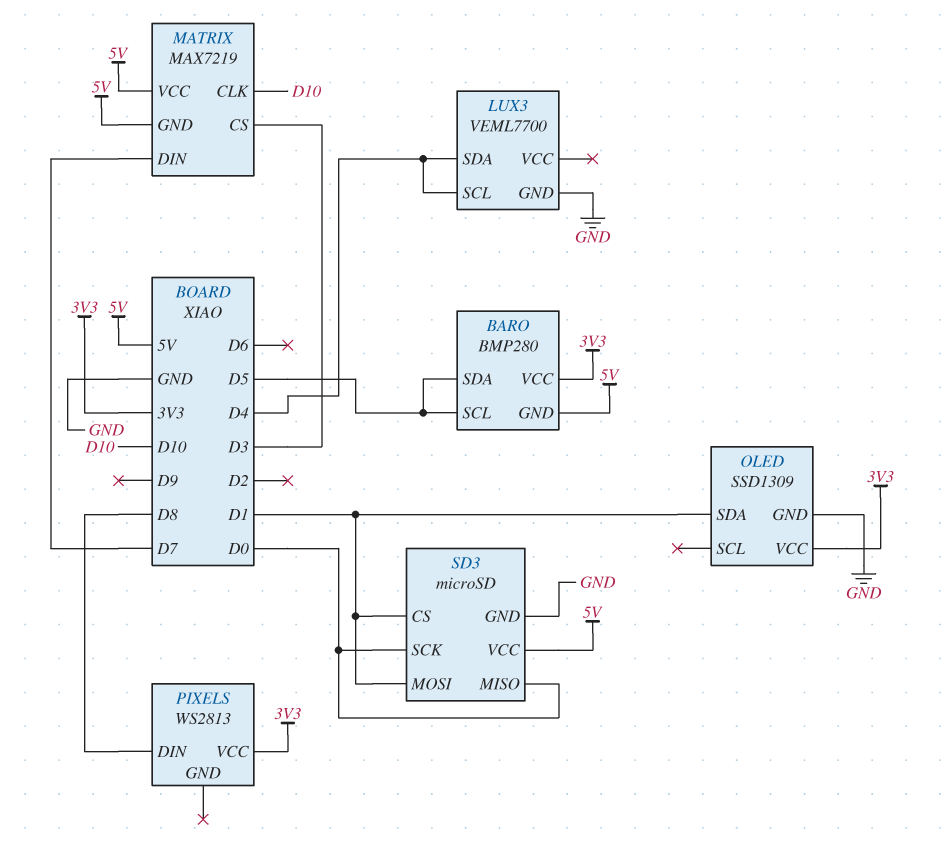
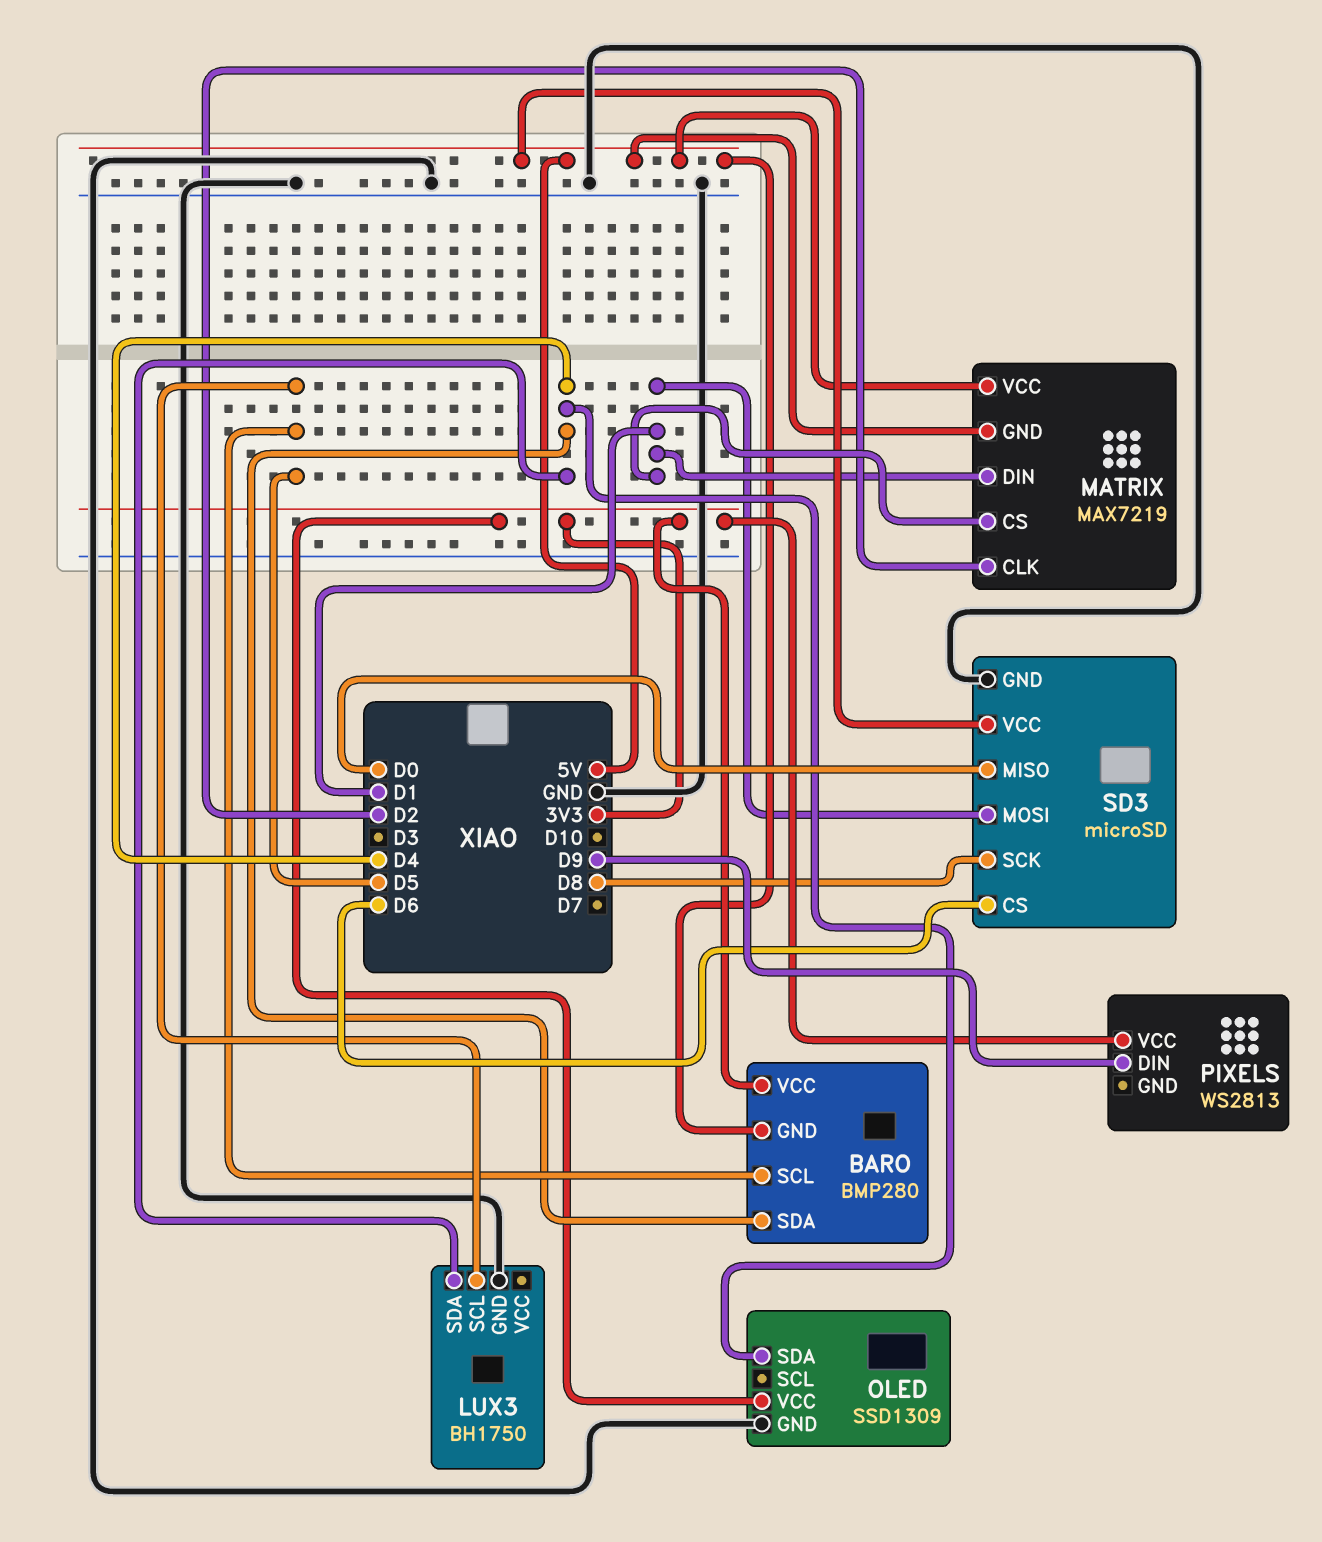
BARO pin SDA: D5 -> D4
LUX3: VEML7700 -> BH1750
LUX3 pin SCL: D4 -> D5
MATRIX pin CLK: D10 -> D2
MATRIX pin CS: D3 -> D1
MATRIX pin DIN: D7 -> D1
OLED pin SDA: D1 -> D4
PIXELS pin DIN: D8 -> D9
SD3 pin CS: D1 -> D6
SD3 pin SCK: D0 -> D8

